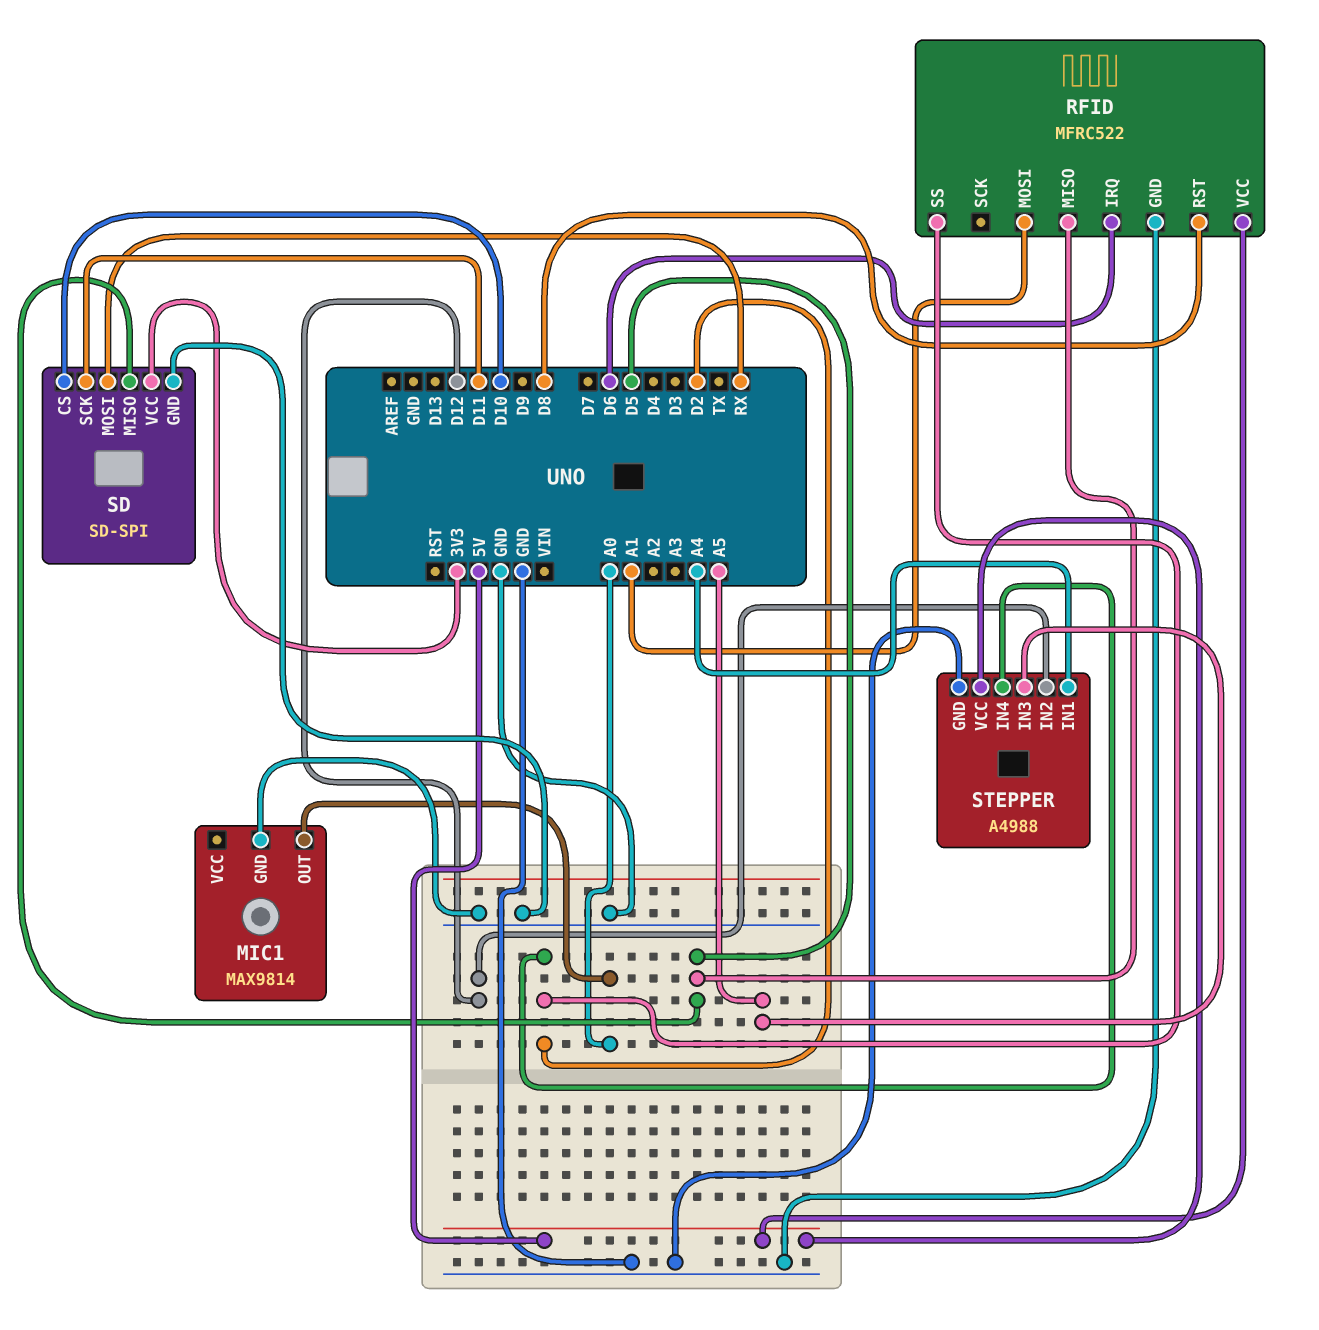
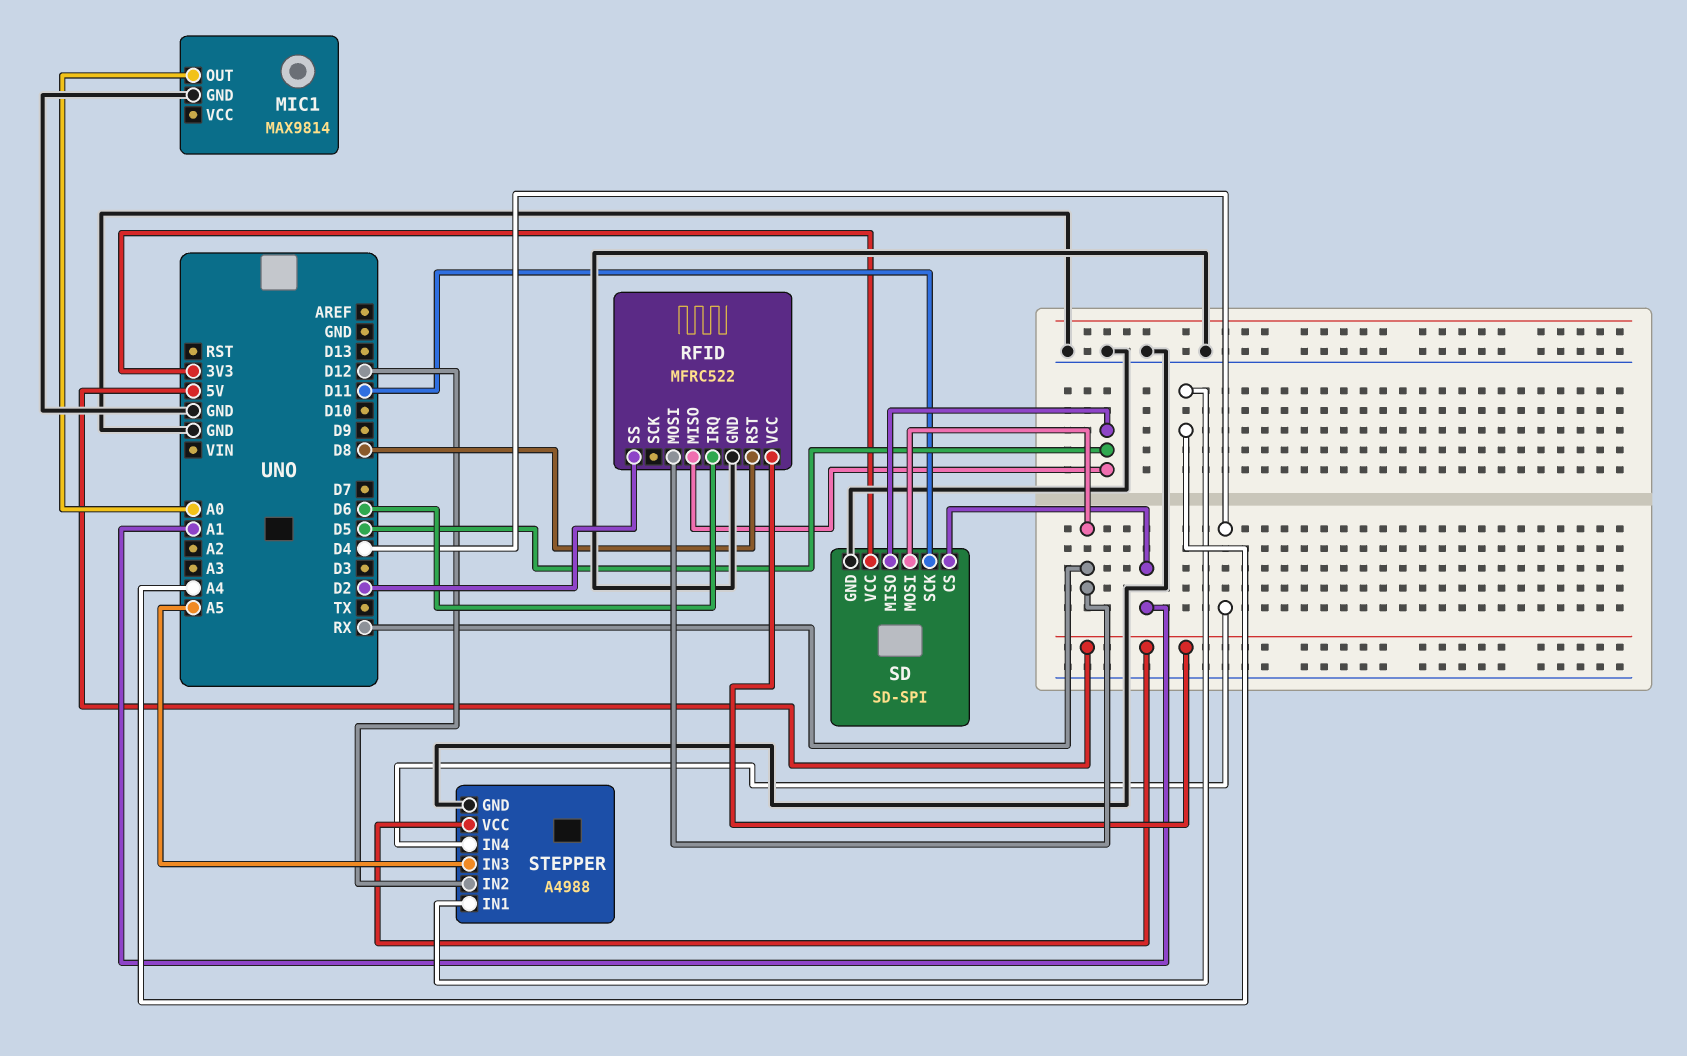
RFID pin MOSI: A1 -> RX
SD pin CS: D10 -> A1
STEPPER pin IN4: D2 -> D4

